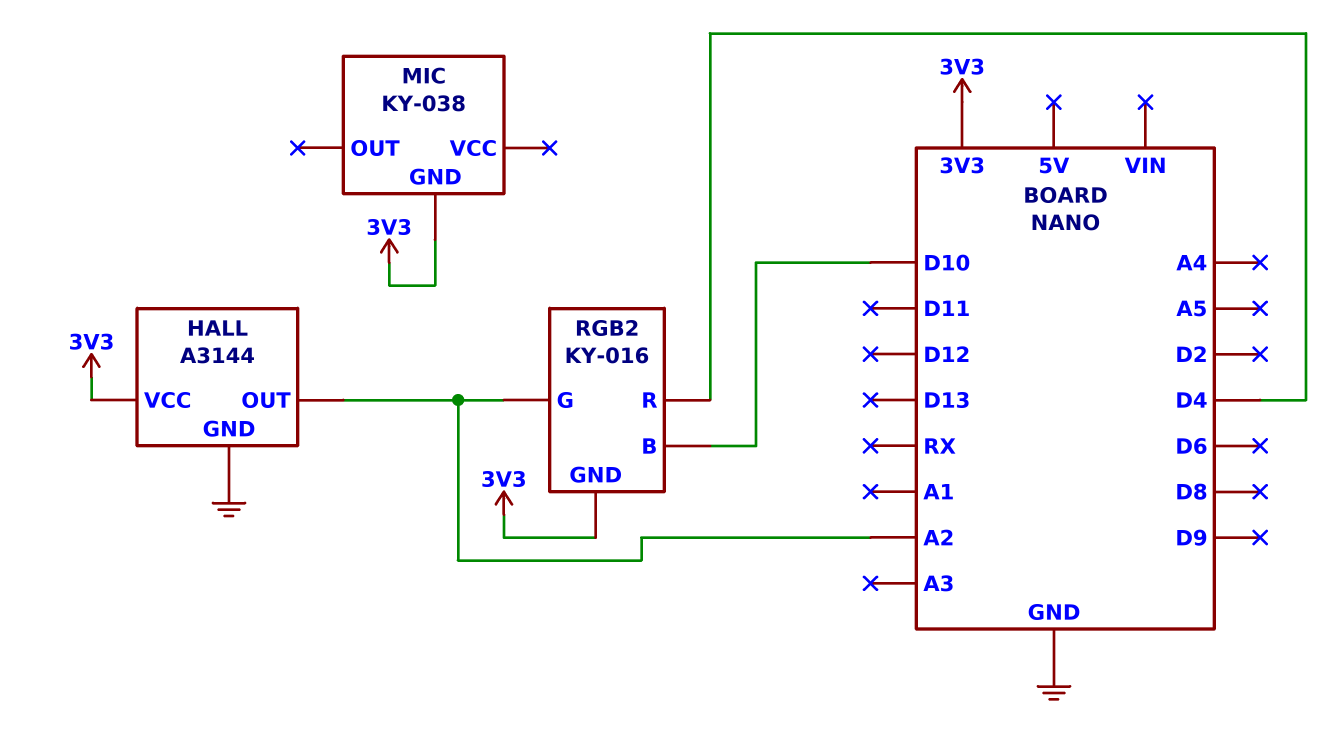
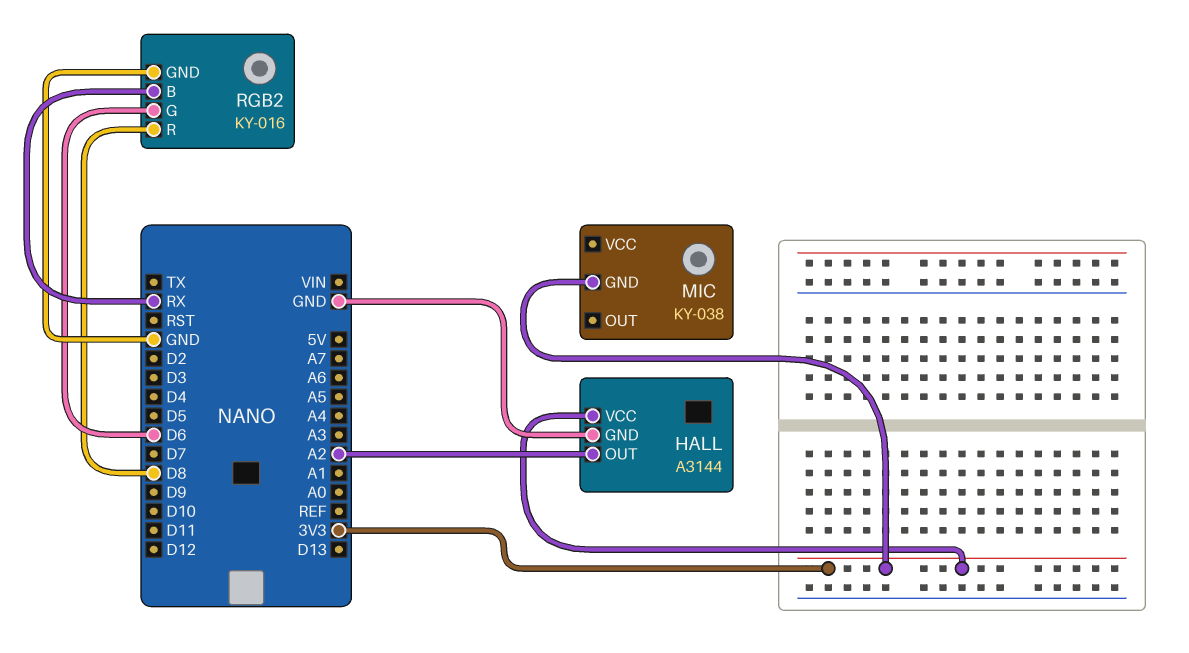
RGB2 pin B: D10 -> RX
RGB2 pin G: A2 -> D6
RGB2 pin GND: 3V3 -> GND
RGB2 pin R: D4 -> D8

